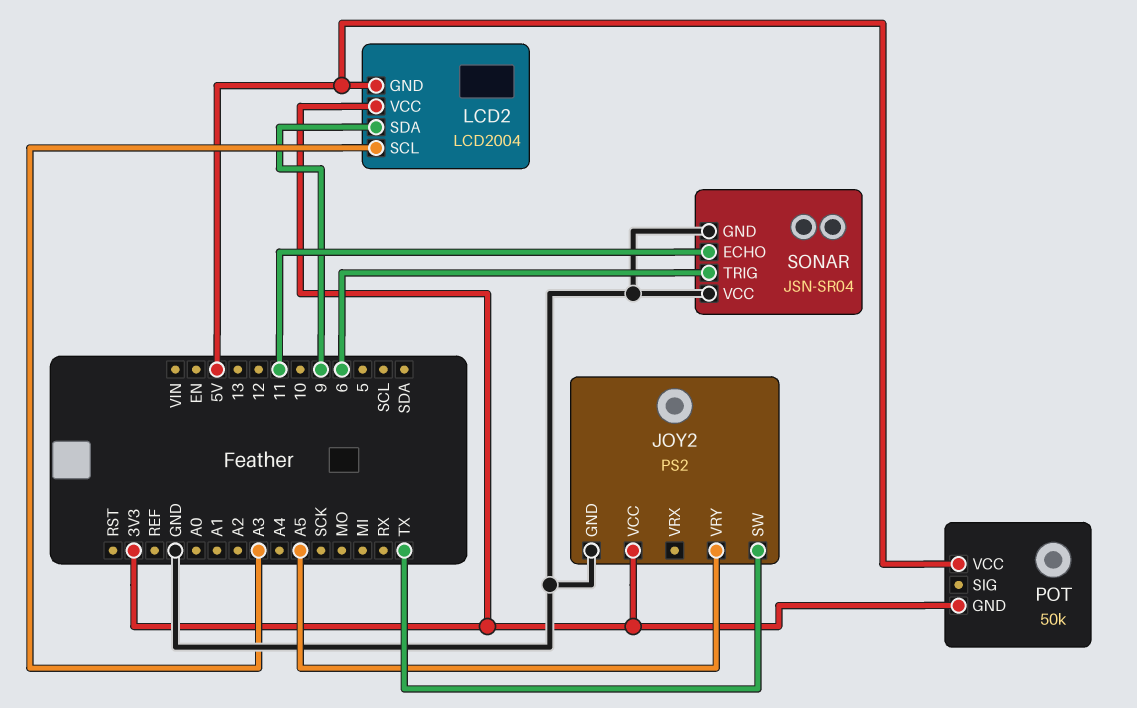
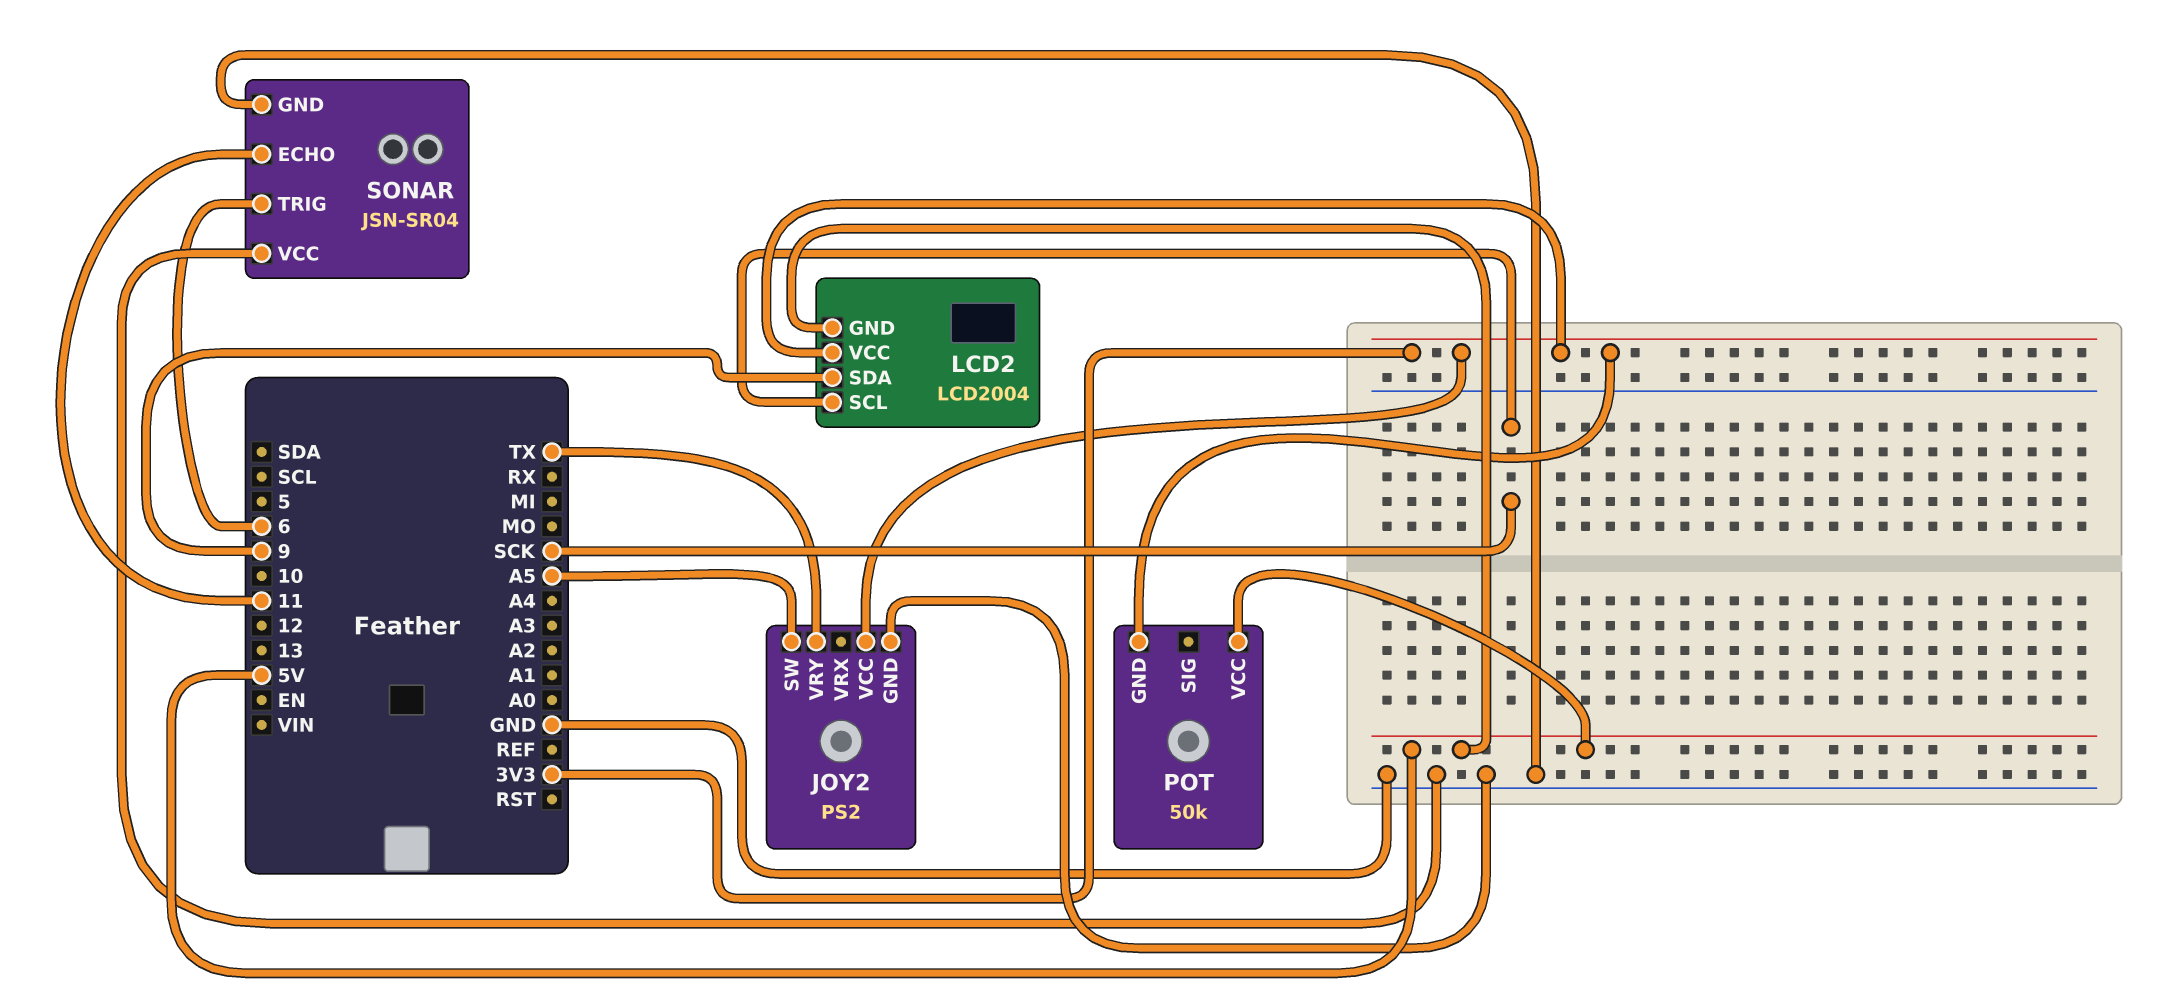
JOY2 pin SW: TX -> A5
JOY2 pin VRY: A5 -> TX
LCD2 pin SCL: A3 -> SCK

